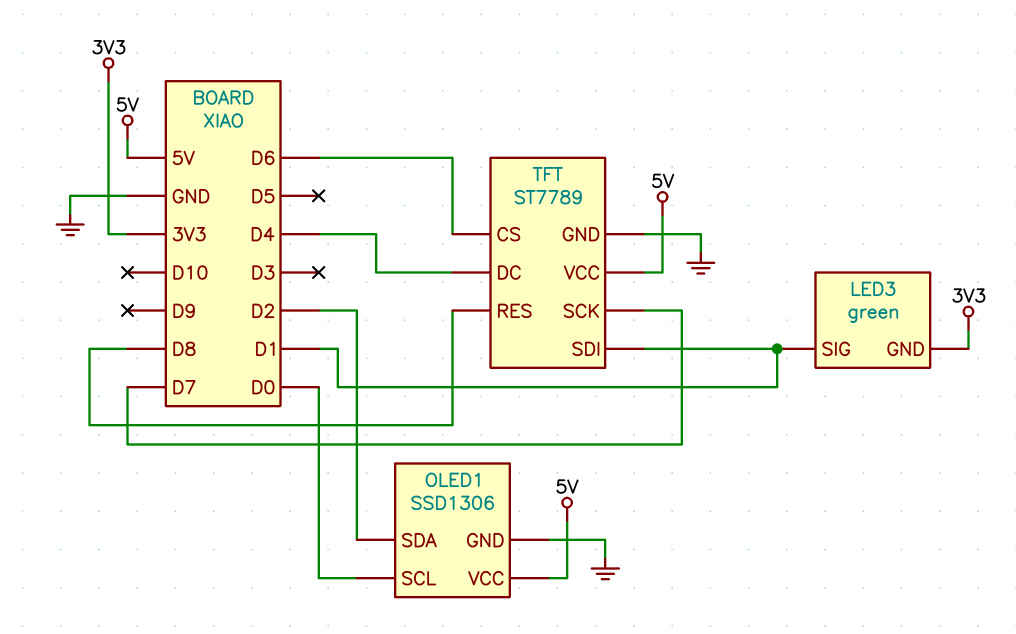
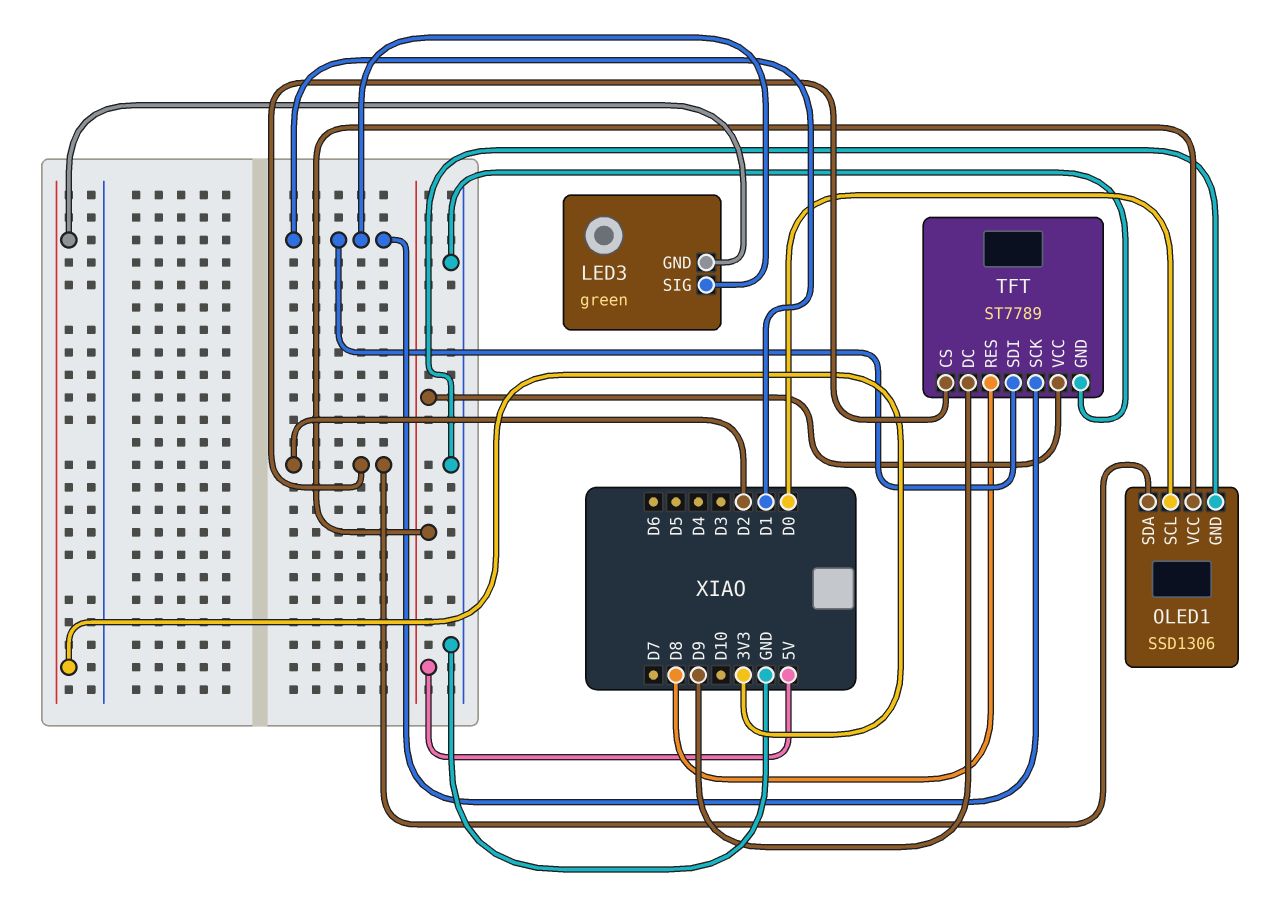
TFT pin CS: D6 -> D2
TFT pin DC: D4 -> D9
TFT pin SCK: D7 -> D1

